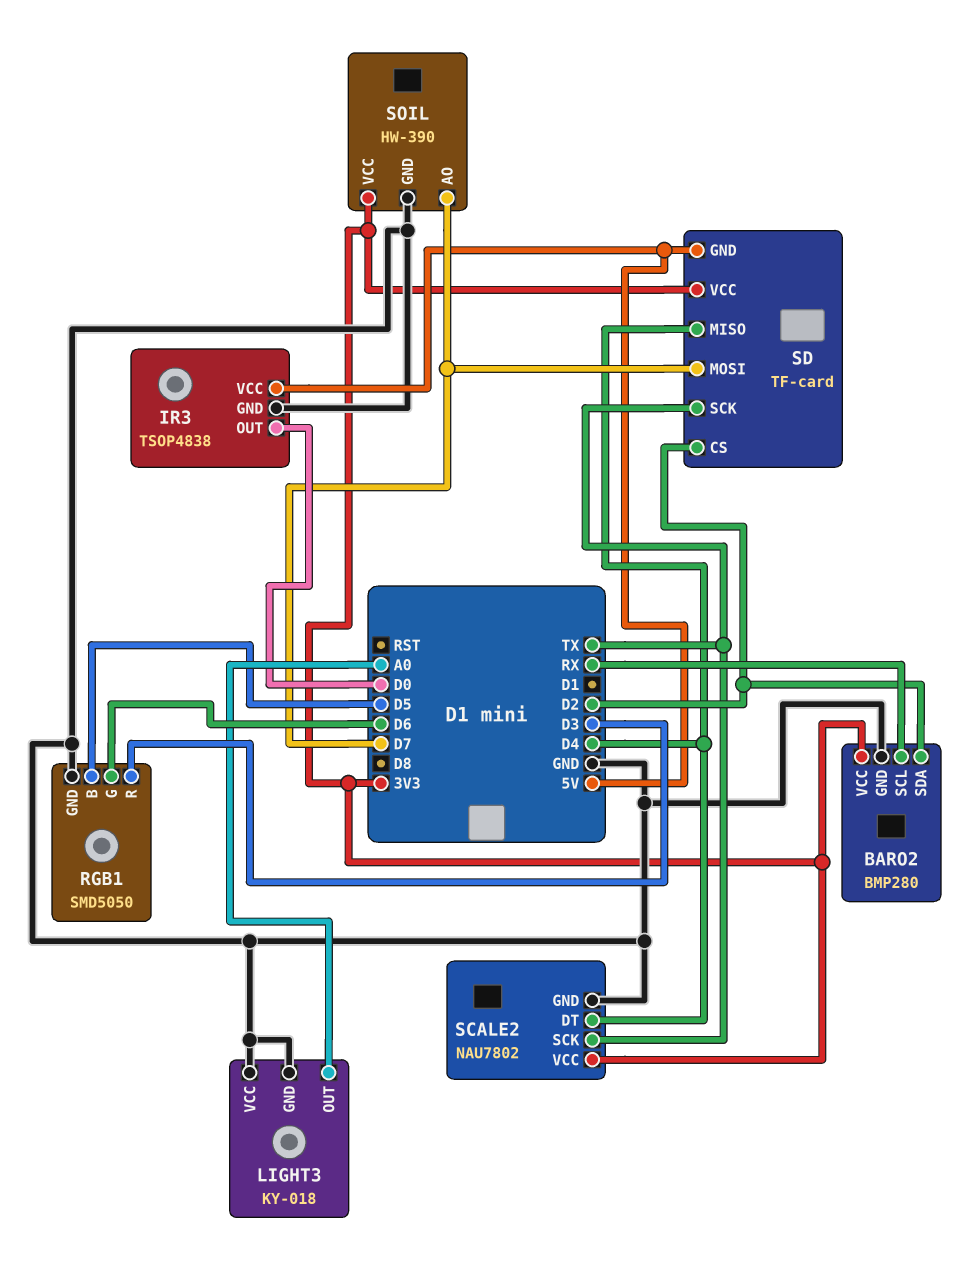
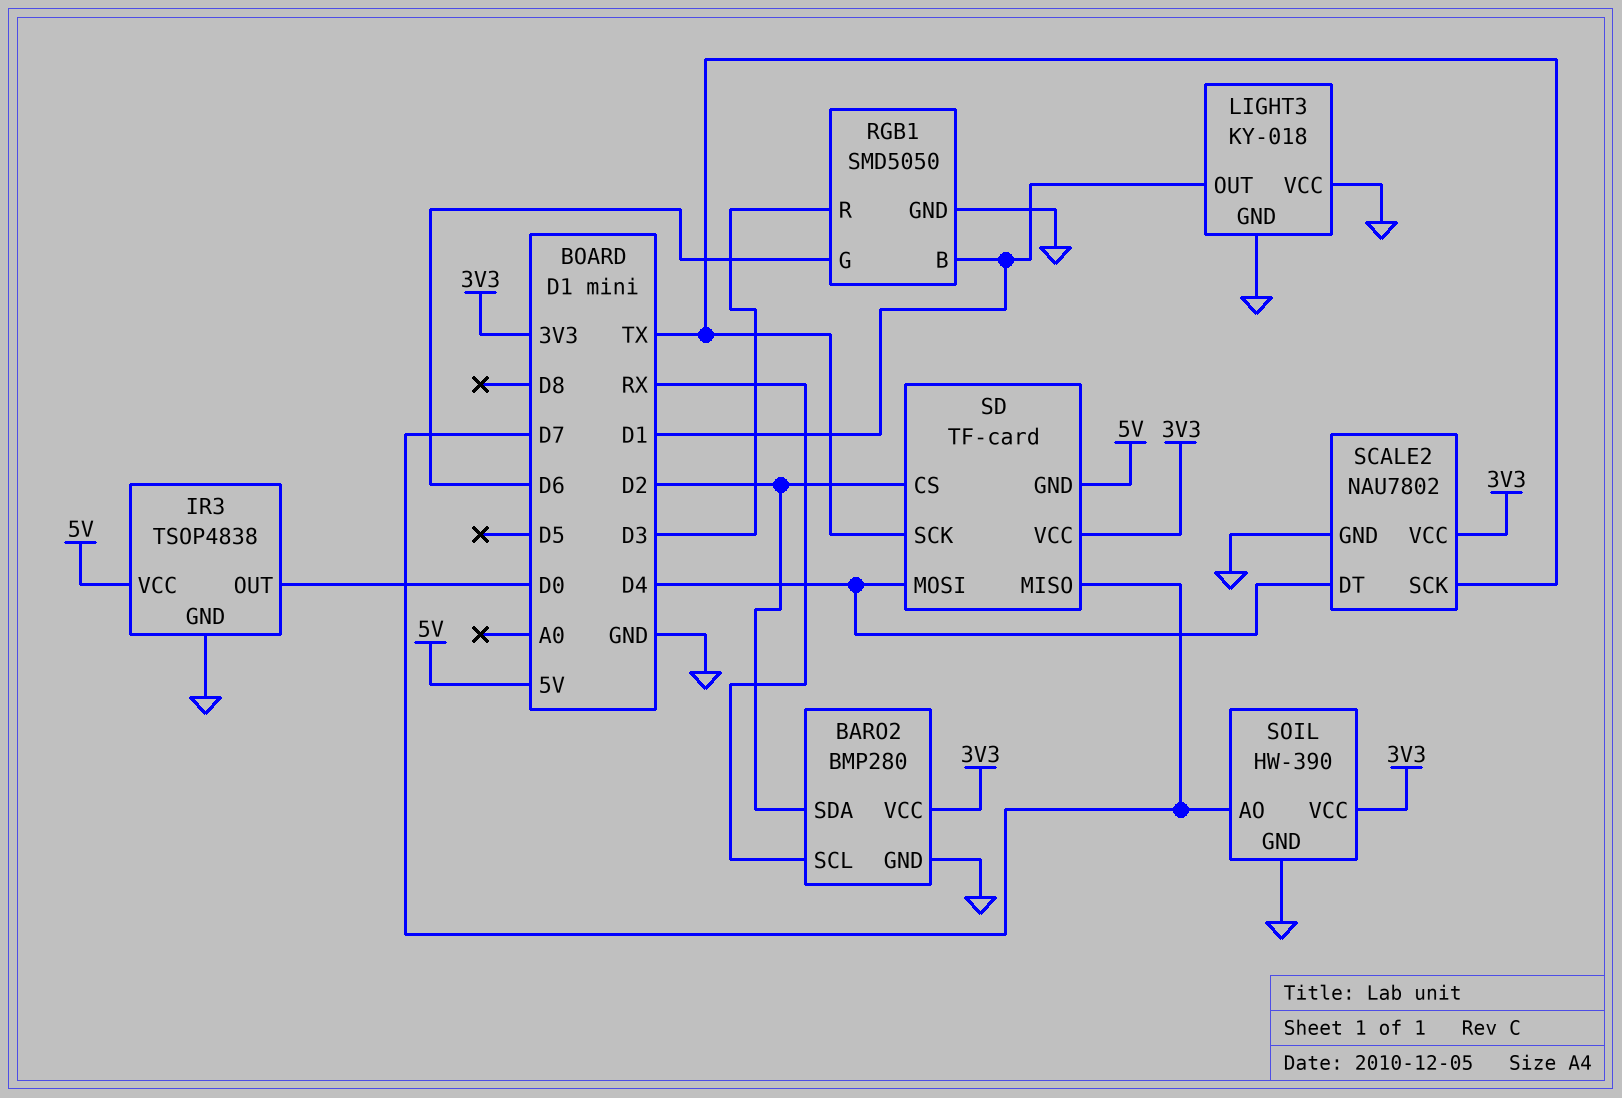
LIGHT3 pin OUT: A0 -> D1
RGB1 pin B: D5 -> D1
SD pin MISO: D4 -> D7
SD pin MOSI: D7 -> D4

